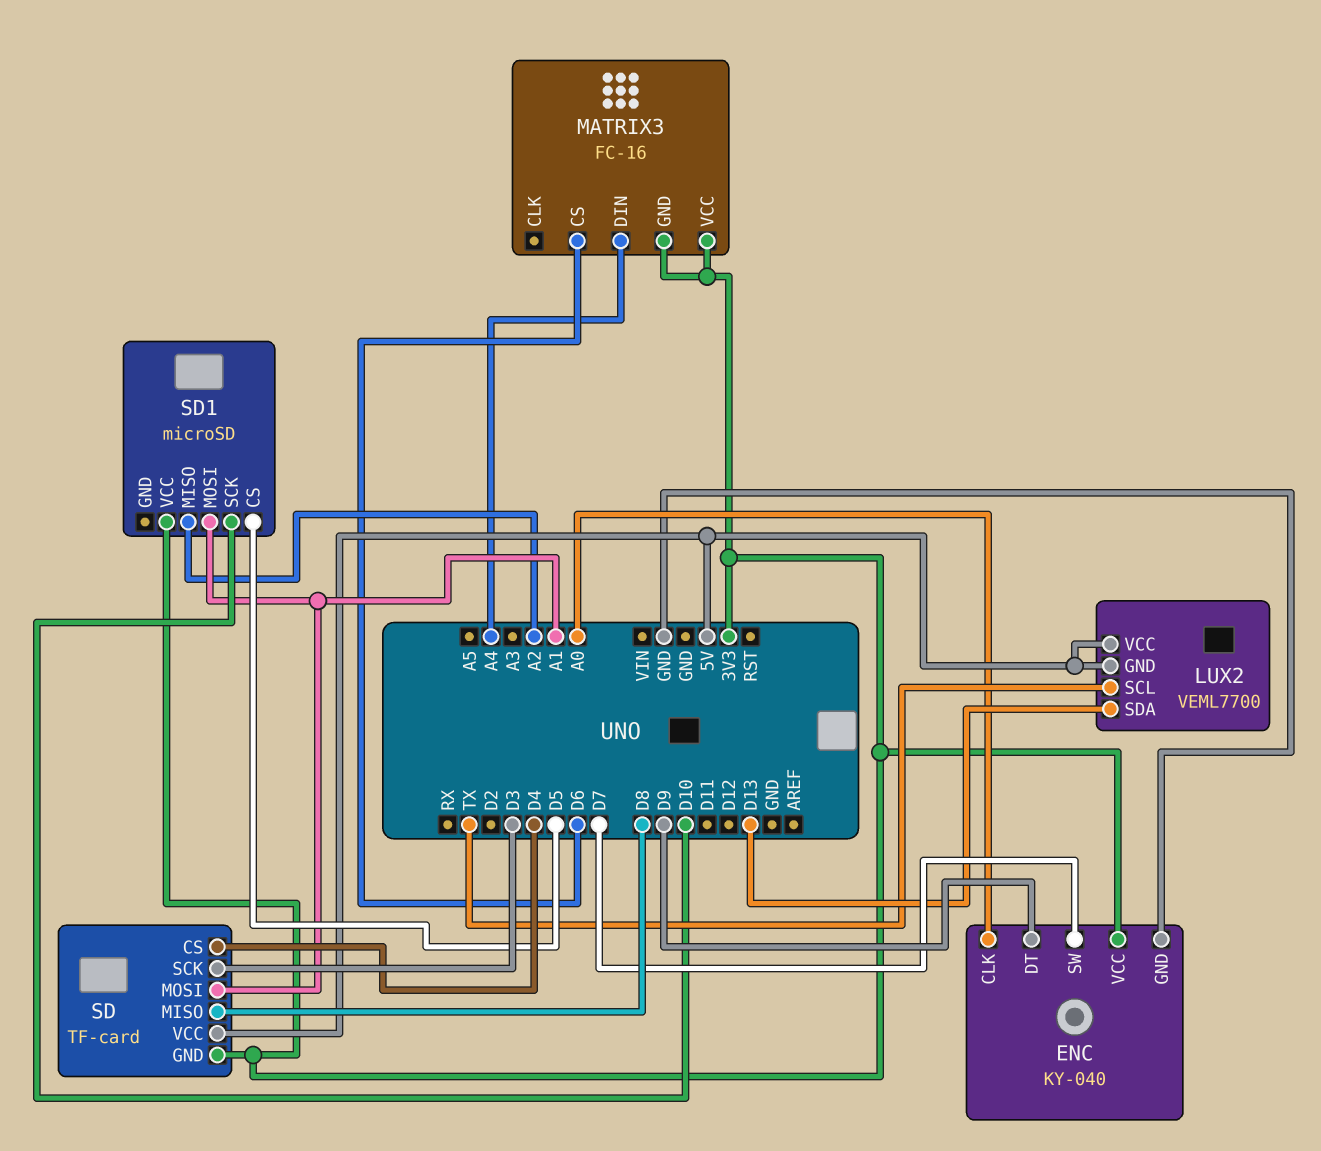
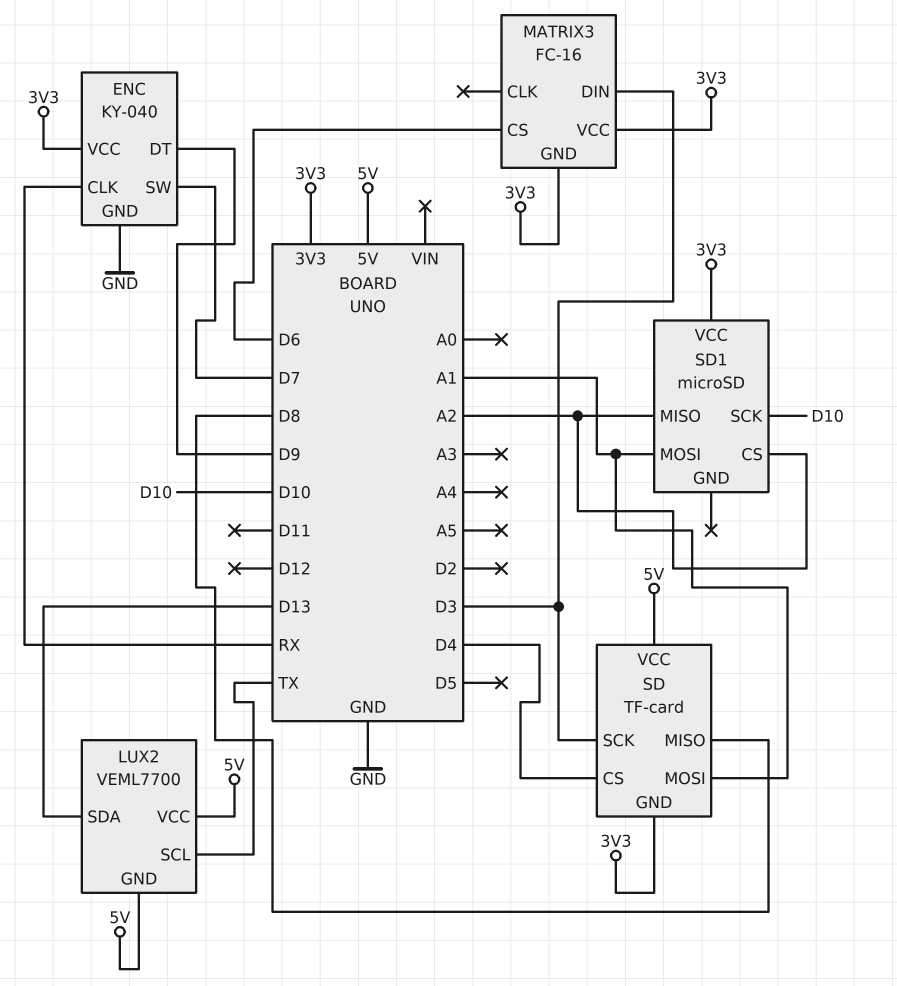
ENC pin CLK: A0 -> RX
MATRIX3 pin DIN: A4 -> D3
SD1 pin CS: D5 -> A2

